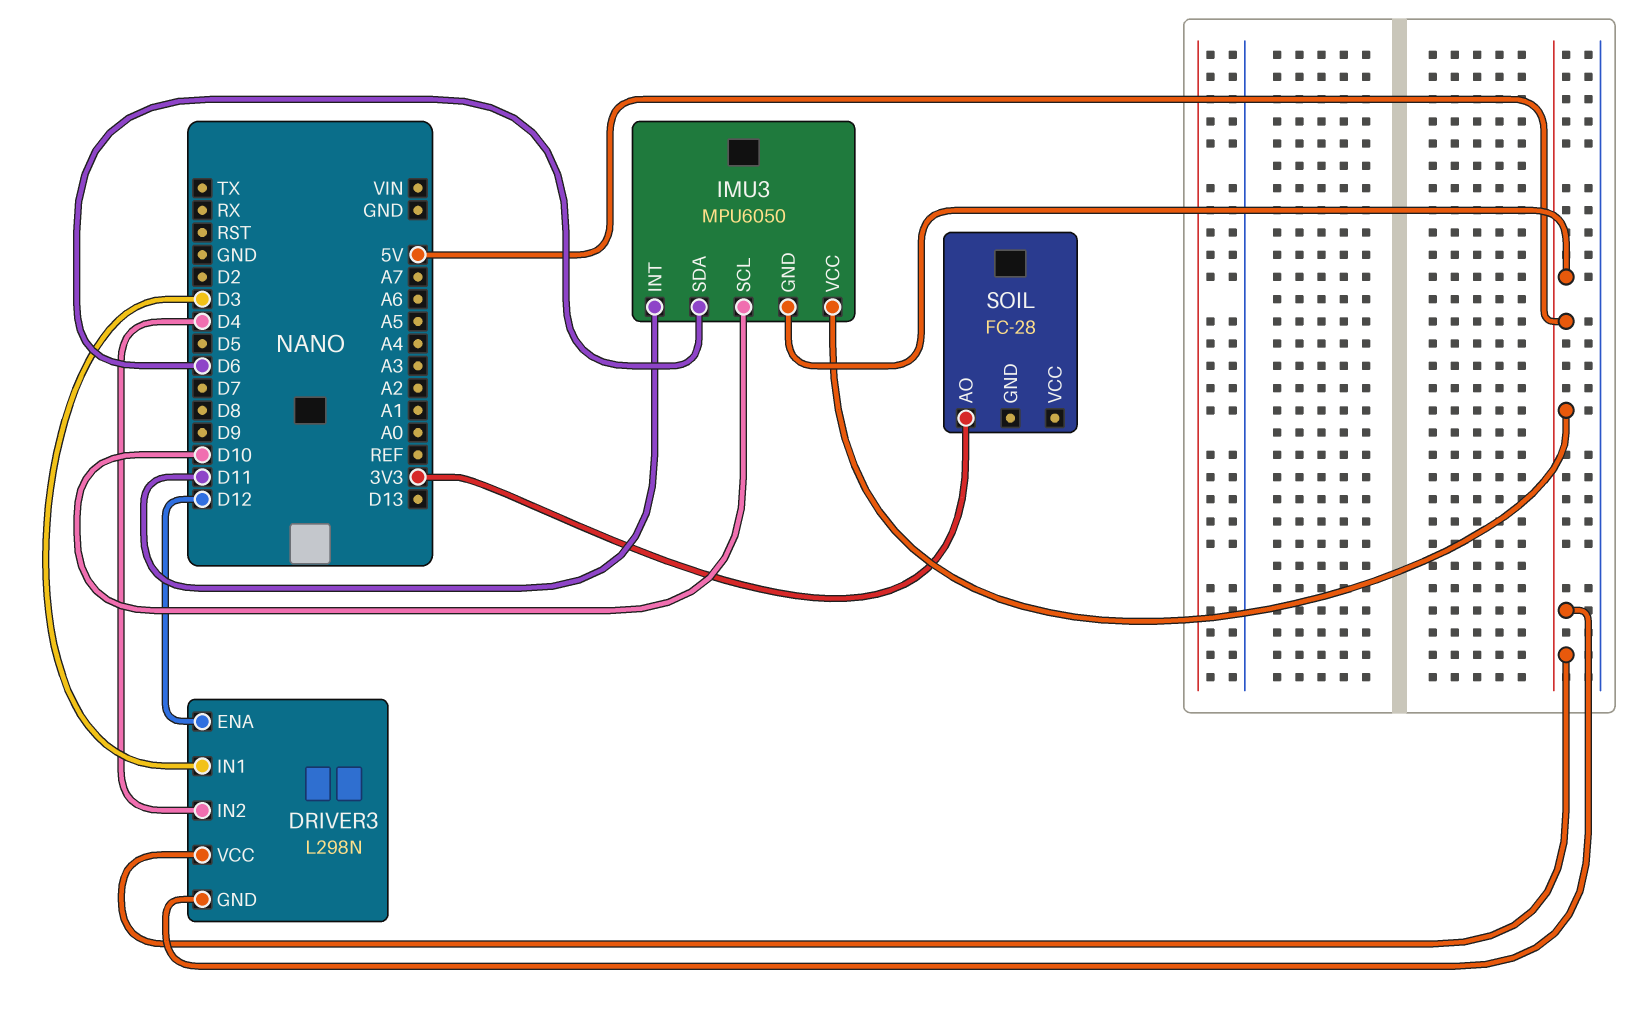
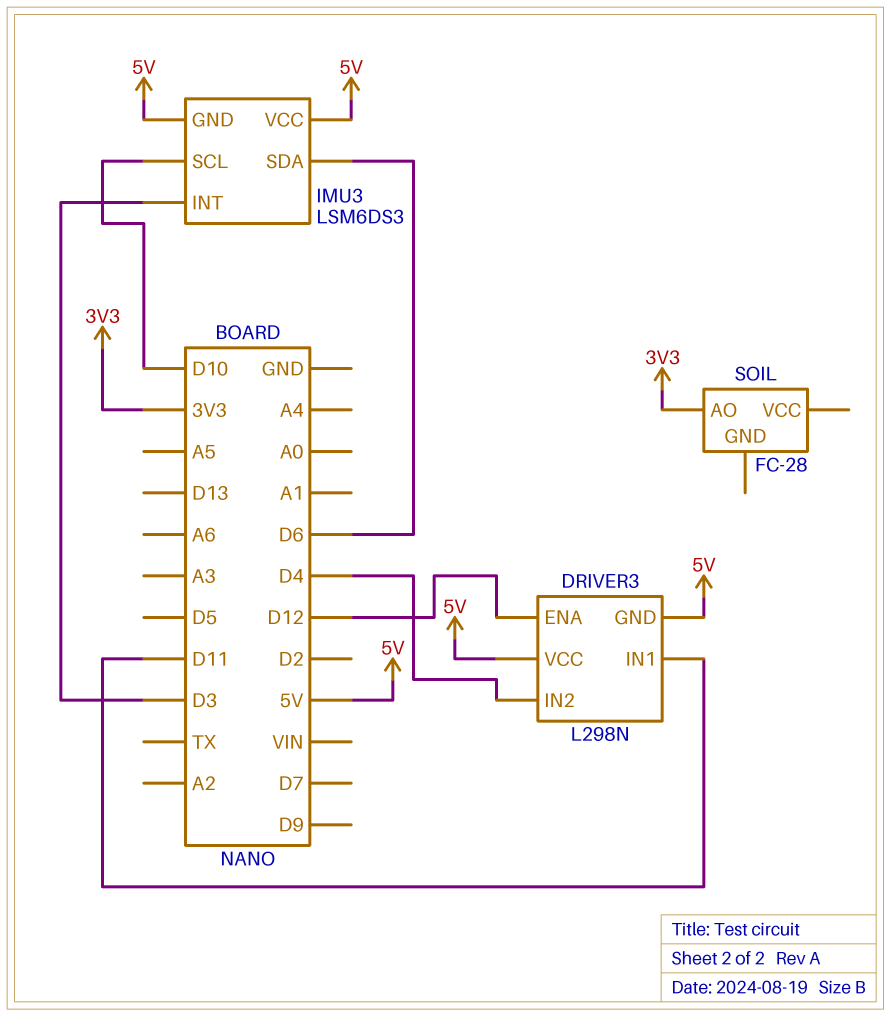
DRIVER3 pin IN1: D3 -> D11
IMU3: MPU6050 -> LSM6DS3
IMU3 pin INT: D11 -> D3

